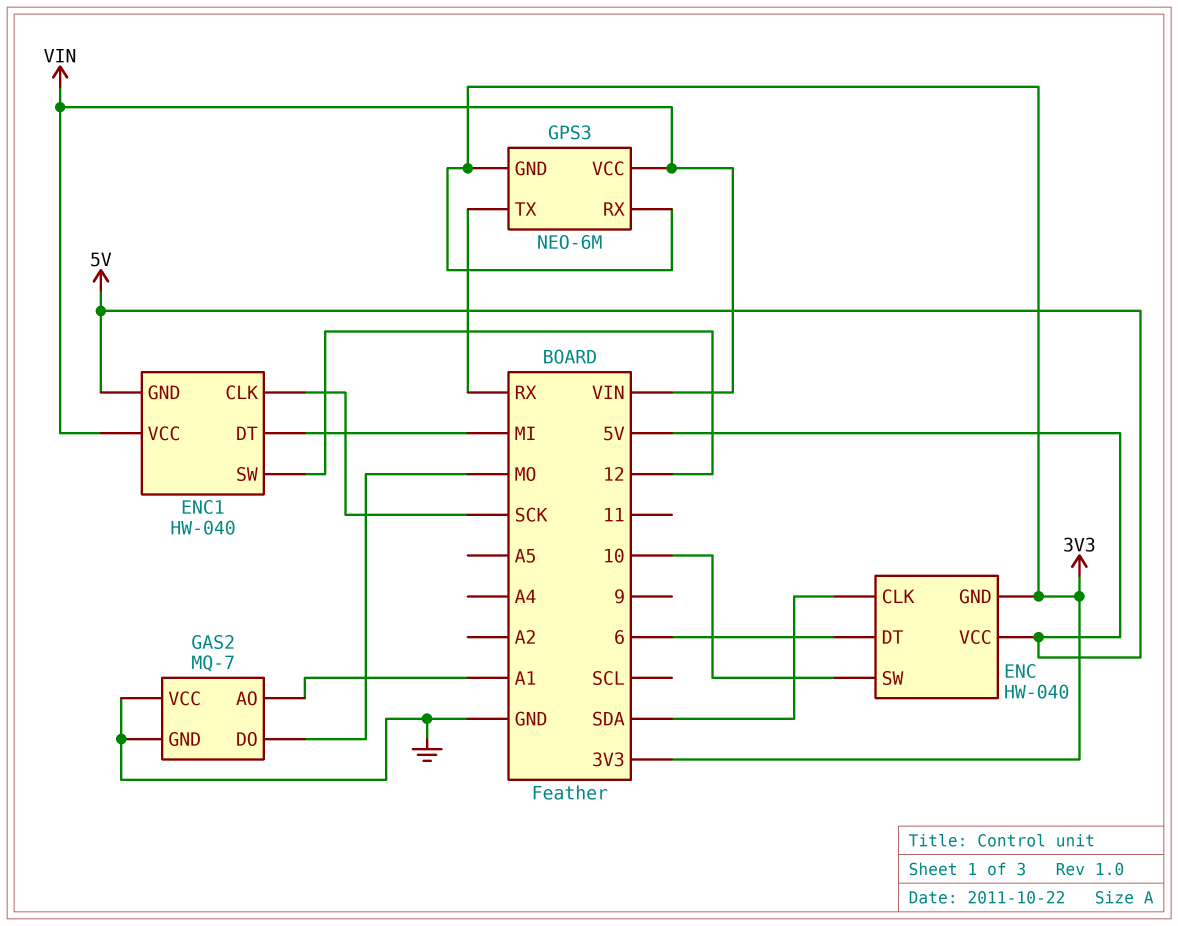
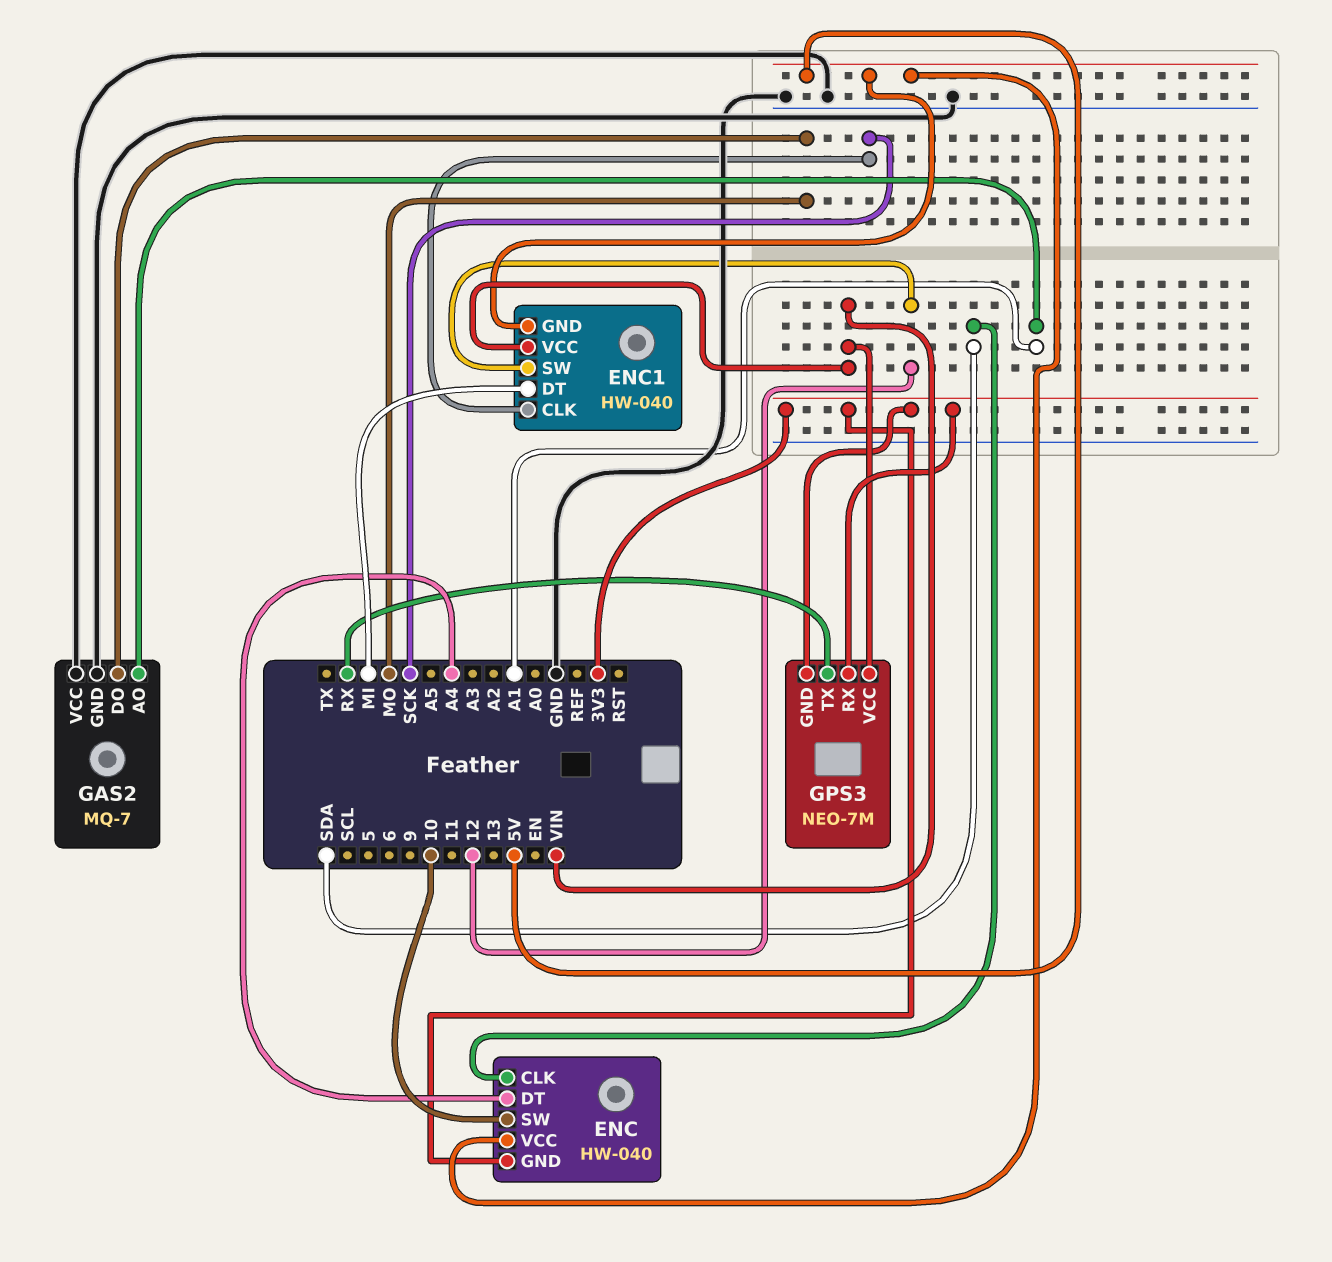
ENC pin DT: 6 -> A4
GPS3: NEO-6M -> NEO-7M

